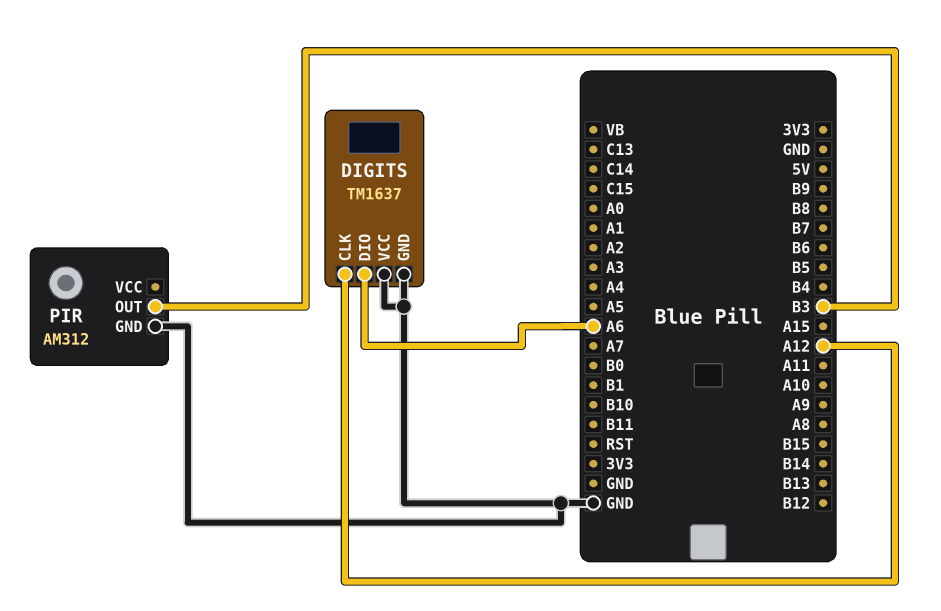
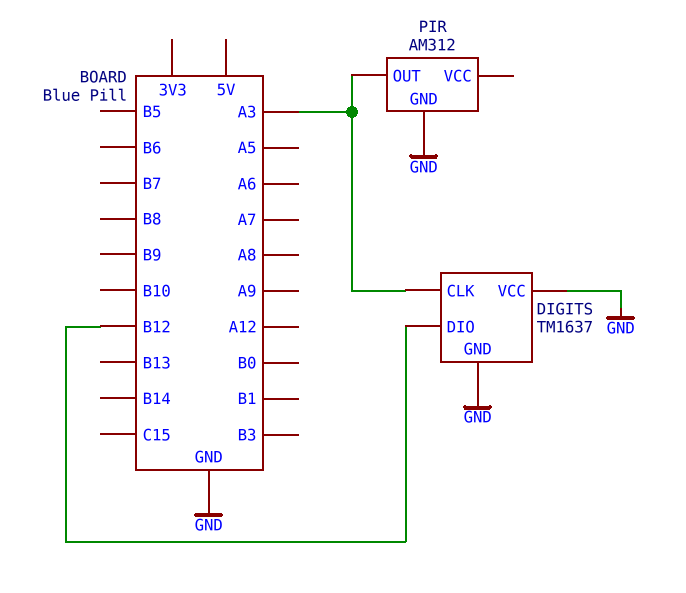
DIGITS pin CLK: A12 -> A3
DIGITS pin DIO: A6 -> B12
PIR pin OUT: B3 -> A3

